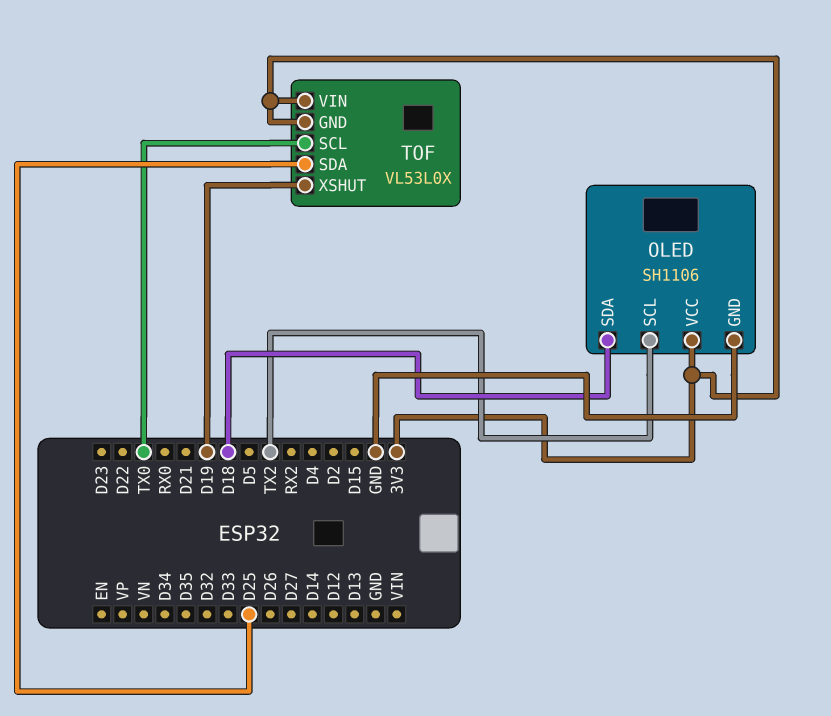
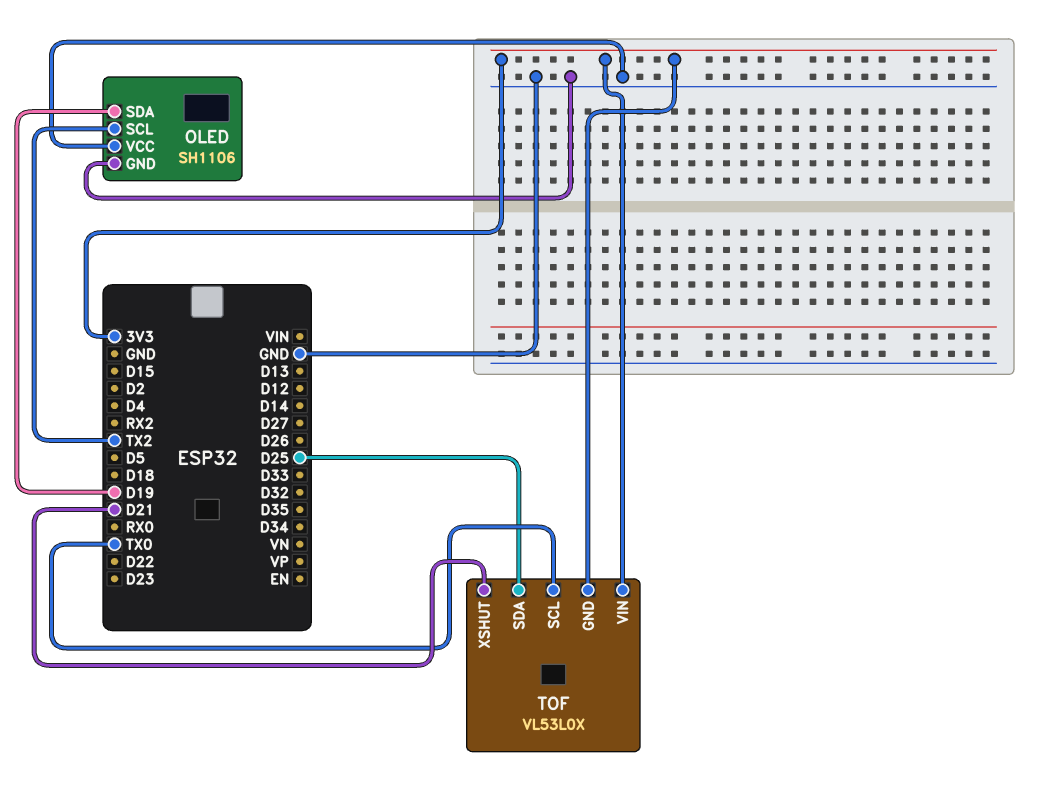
OLED pin SDA: D18 -> D19
OLED pin VCC: 3V3 -> GND
TOF pin XSHUT: D19 -> D21

